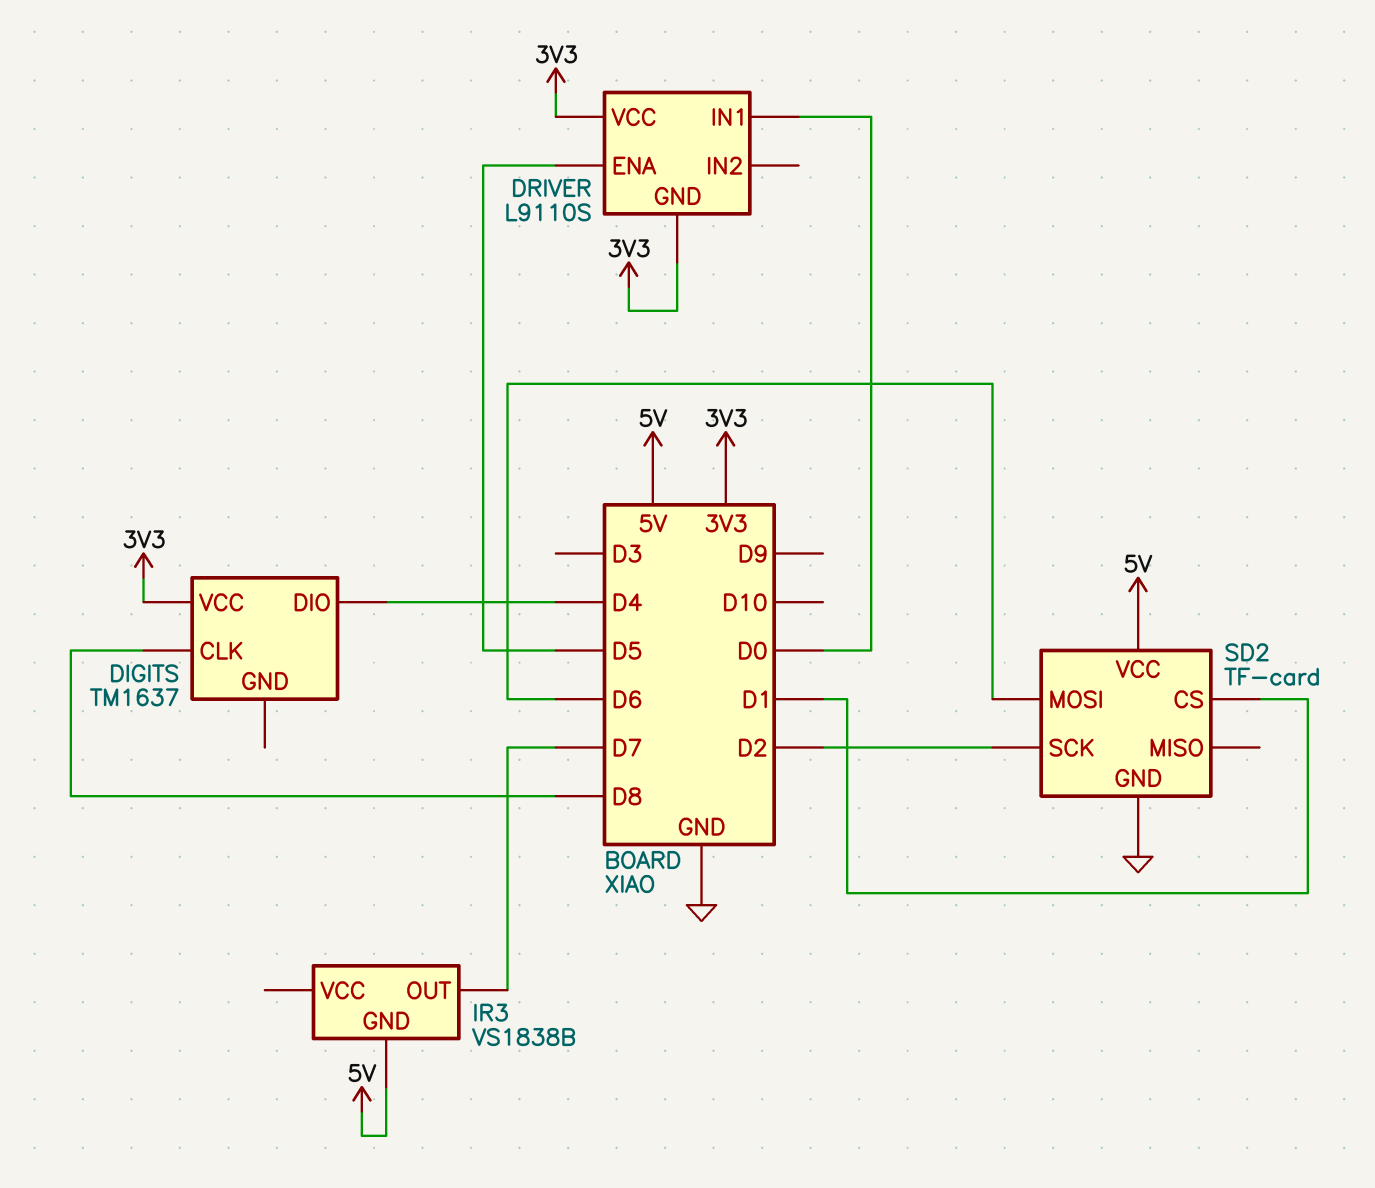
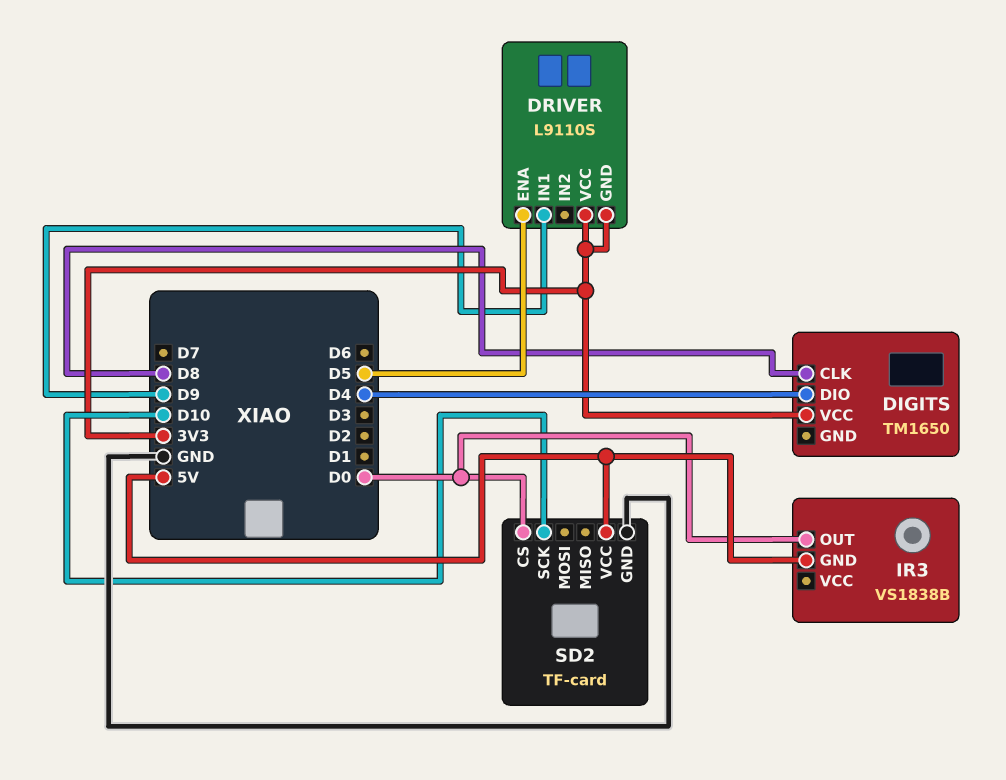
DIGITS: TM1637 -> TM1650
DRIVER pin IN1: D0 -> D9
IR3 pin OUT: D7 -> D0
SD2 pin CS: D1 -> D0
SD2 pin MOSI: D6 -> none
SD2 pin SCK: D2 -> D10

